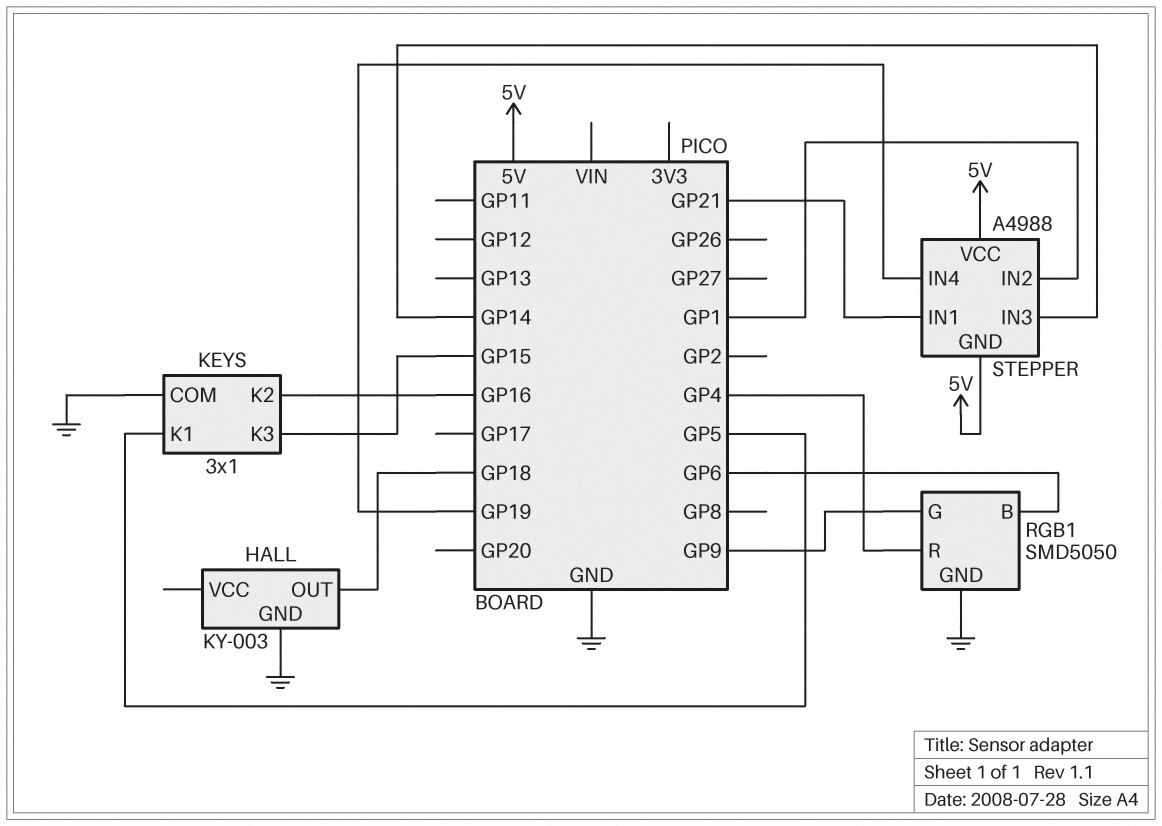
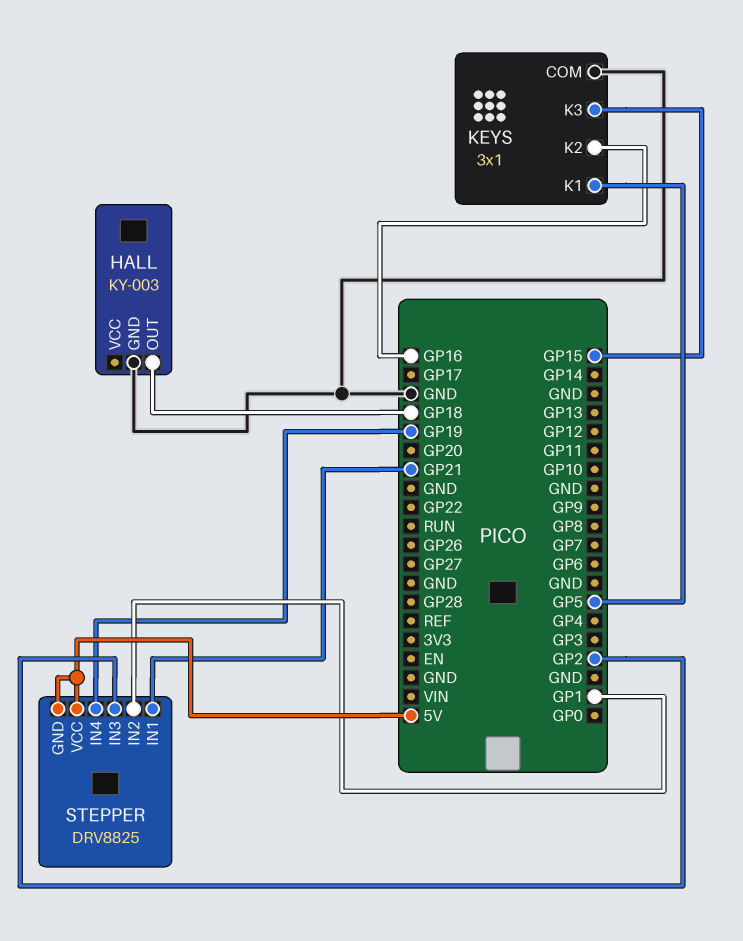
RGB1: SMD5050 -> none
RGB1 pin B: GP6 -> none
RGB1 pin G: GP9 -> none
RGB1 pin GND: GND -> none
RGB1 pin R: GP4 -> none
STEPPER: A4988 -> DRV8825
STEPPER pin IN3: GP14 -> GP2

